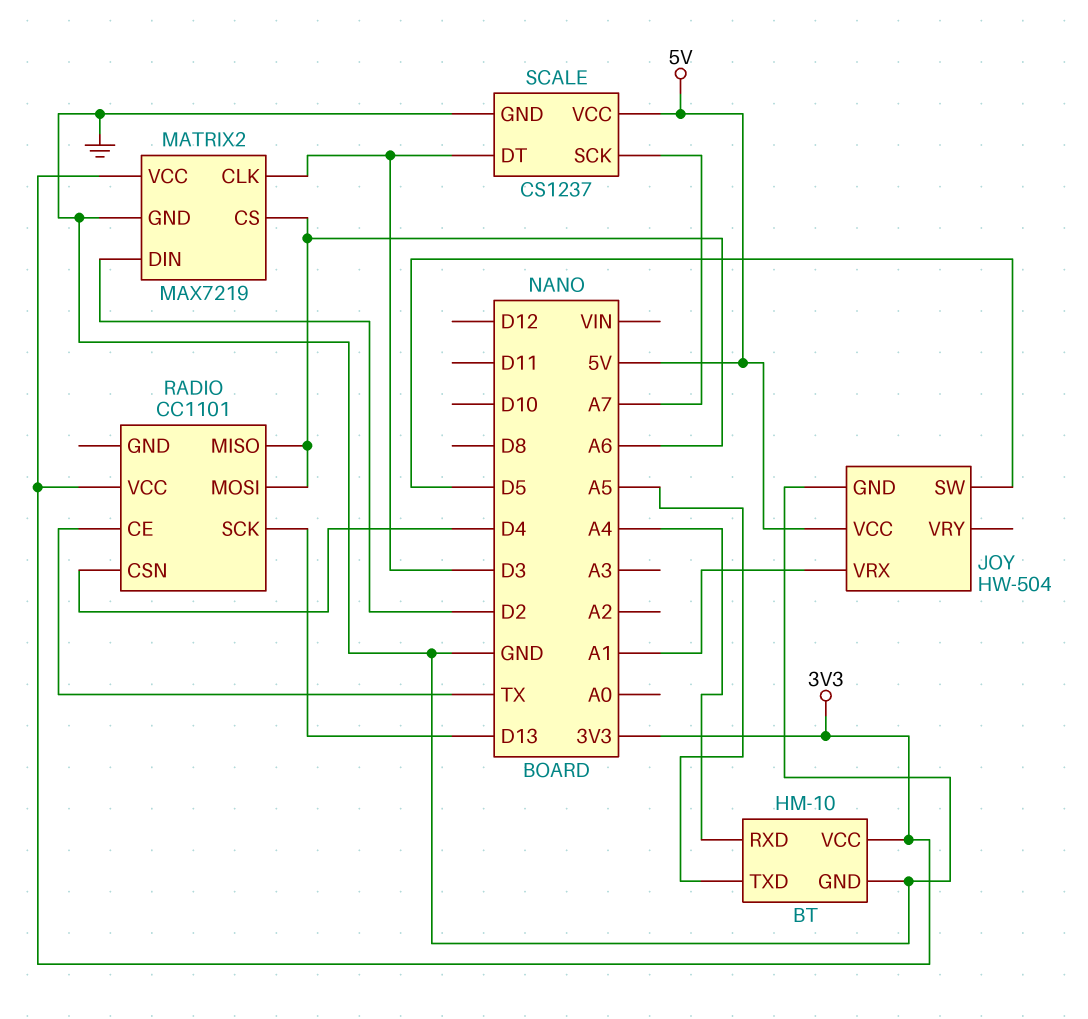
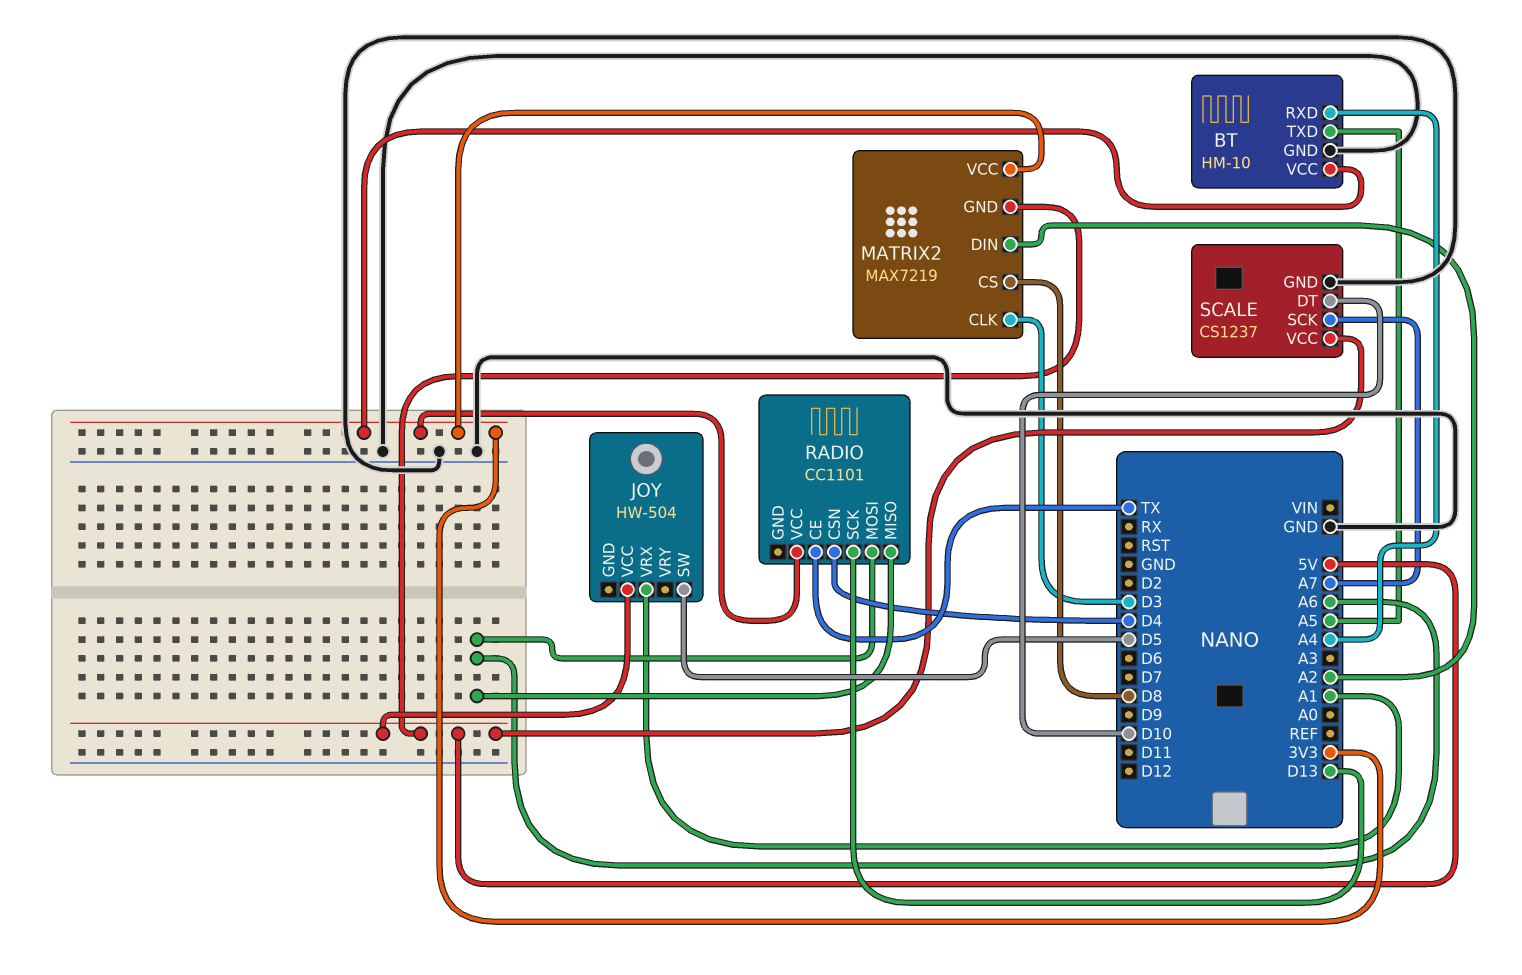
JOY pin GND: GND -> none
MATRIX2 pin CS: A6 -> D8
MATRIX2 pin DIN: D2 -> A2
MATRIX2 pin GND: GND -> 5V
SCALE pin DT: D3 -> D10

